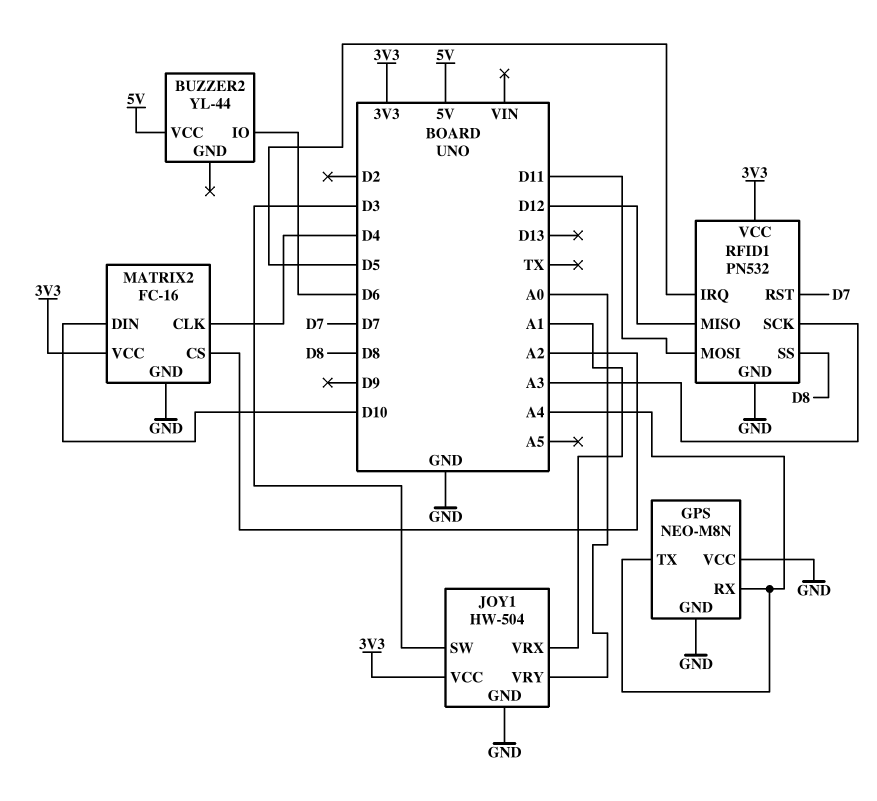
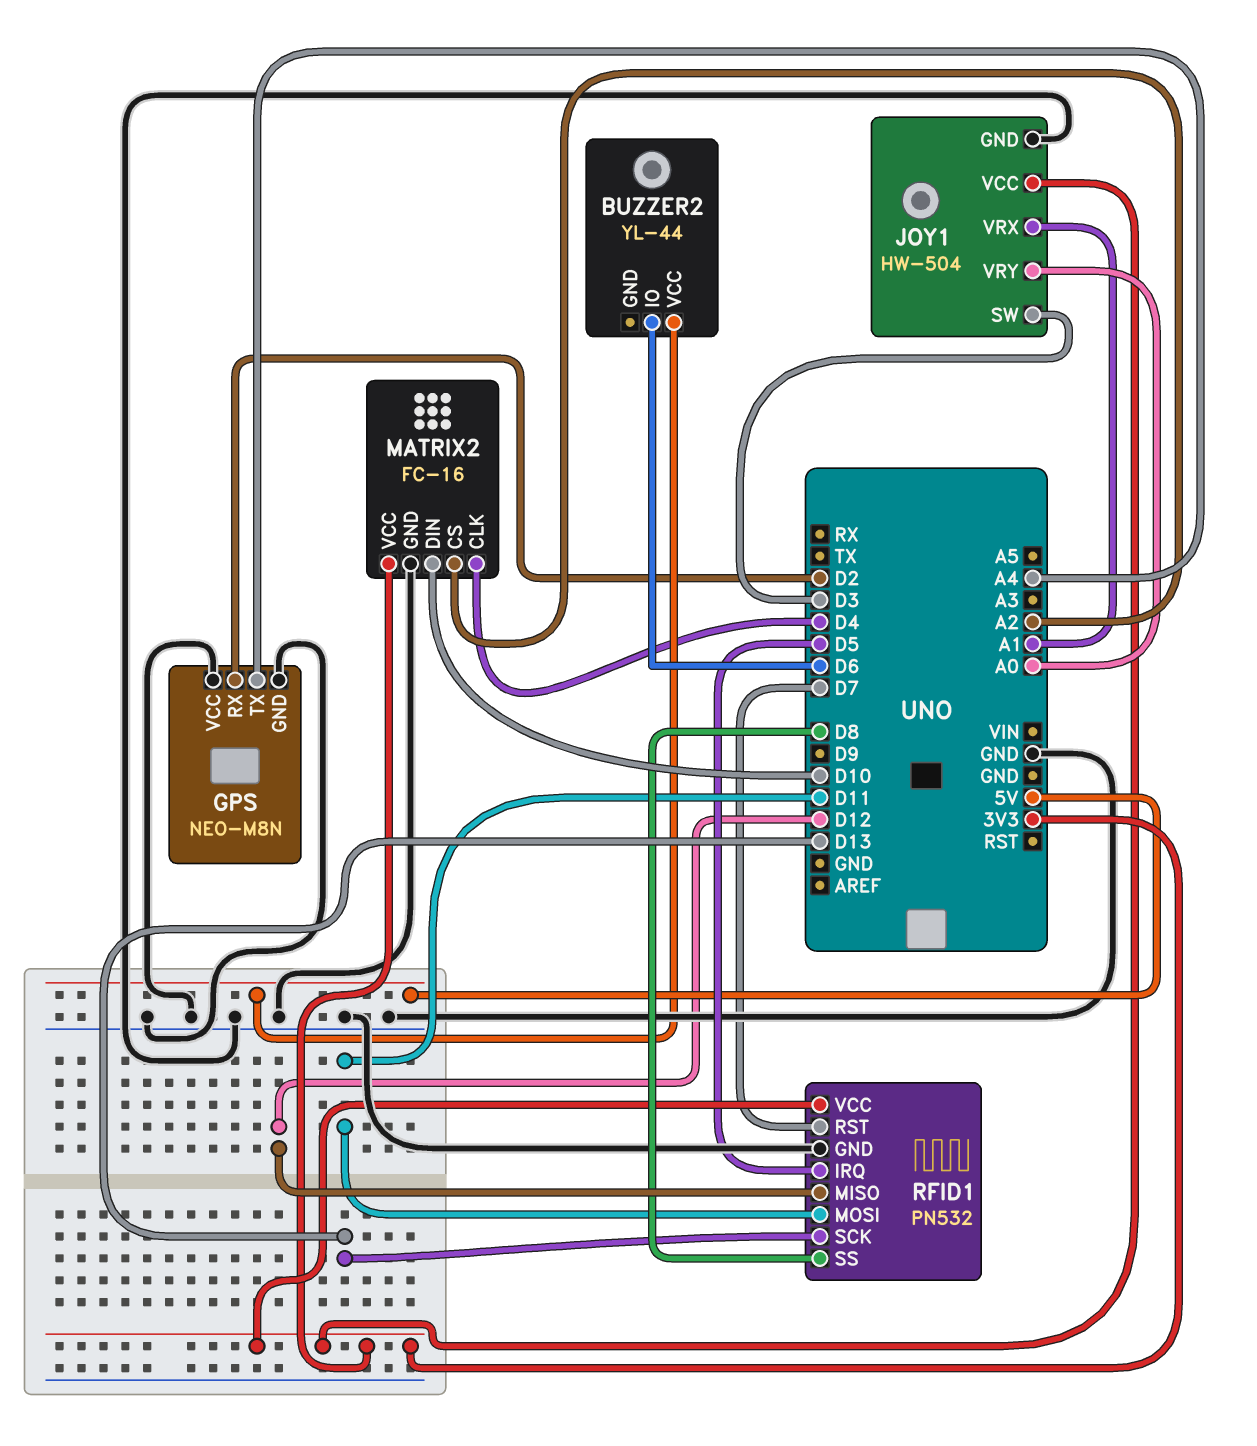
GPS pin RX: A4 -> D2
RFID1 pin SCK: A3 -> D13

